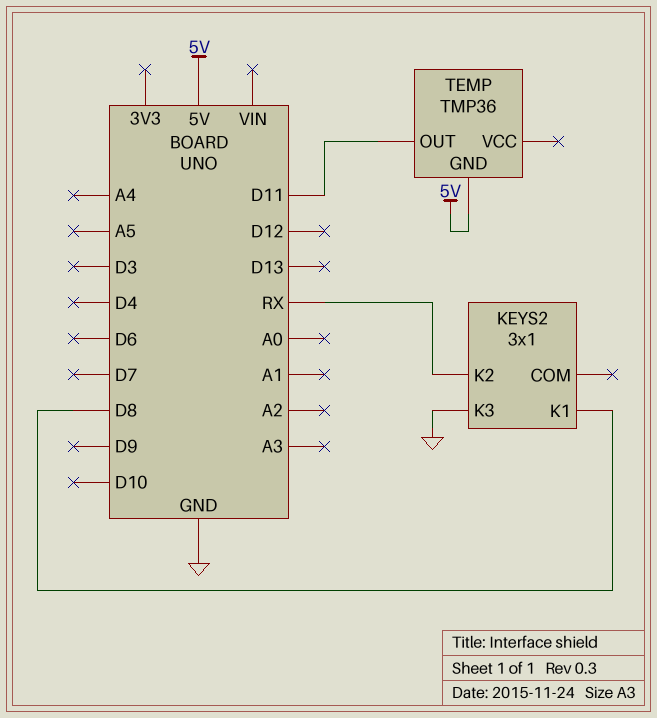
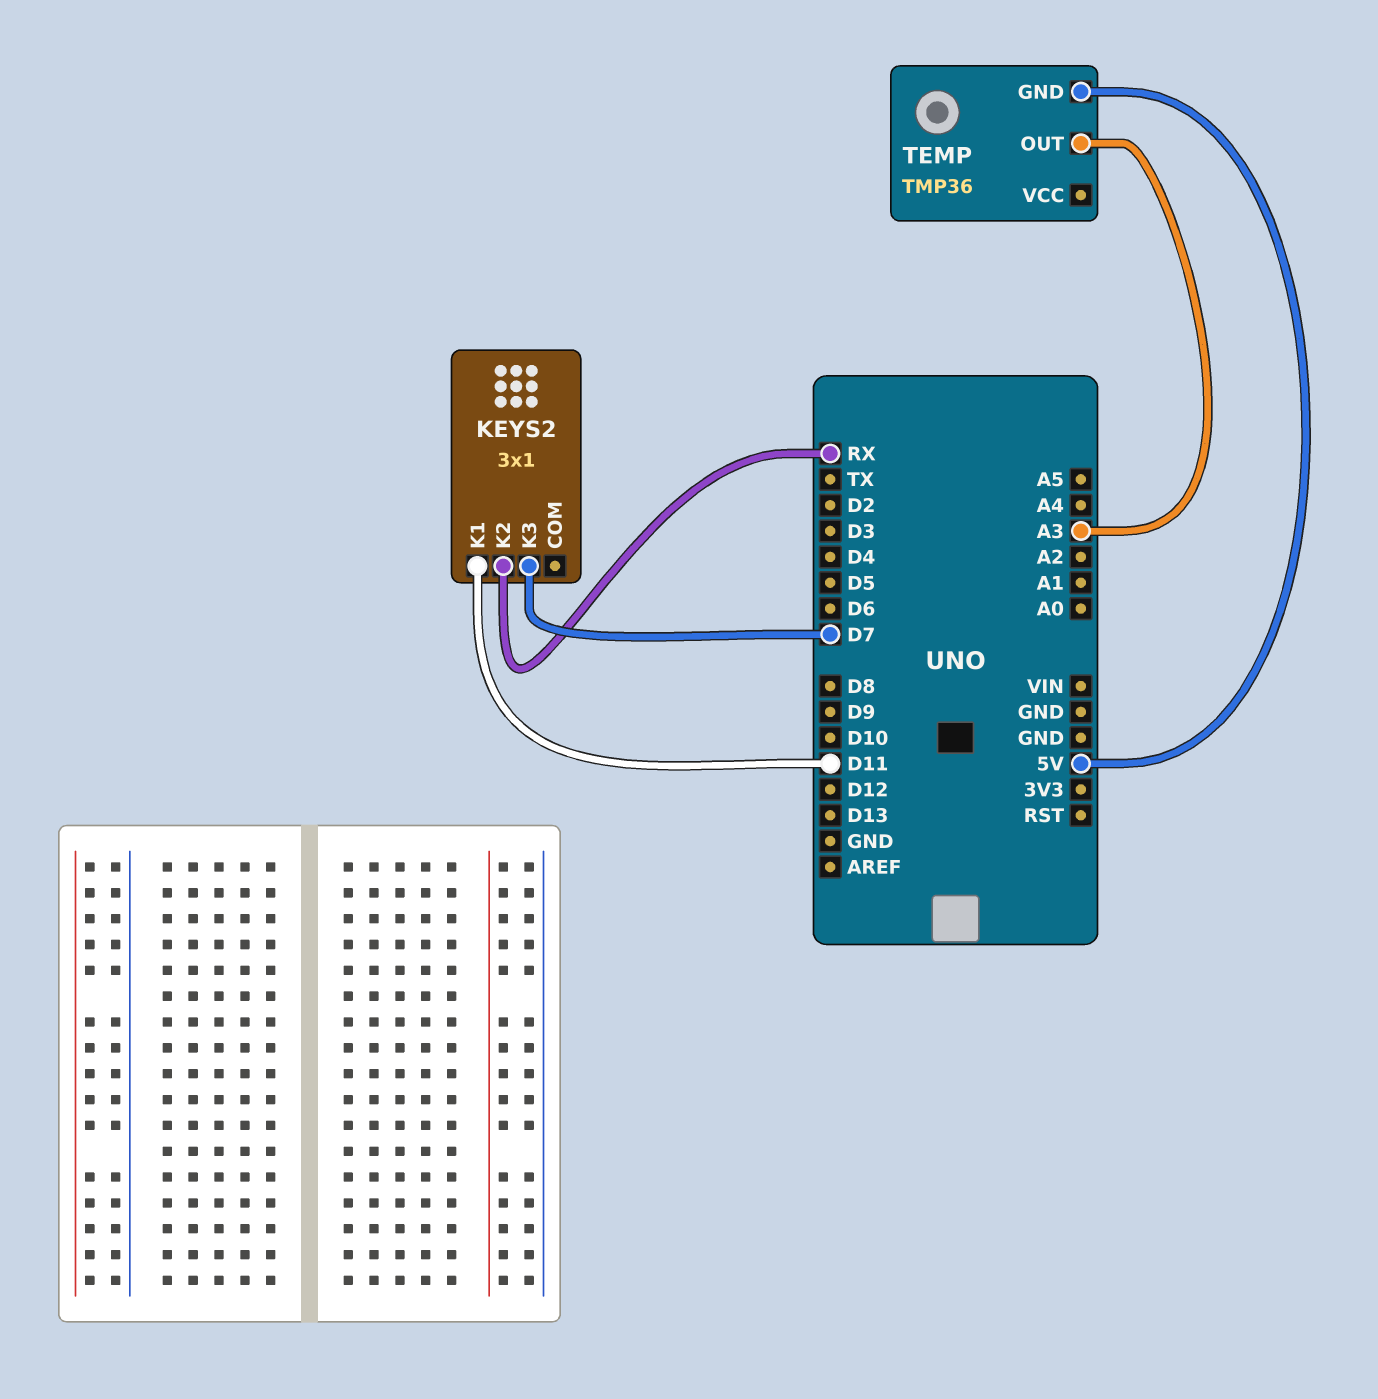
KEYS2 pin K1: D8 -> D11
KEYS2 pin K3: GND -> D7
TEMP pin OUT: D11 -> A3

